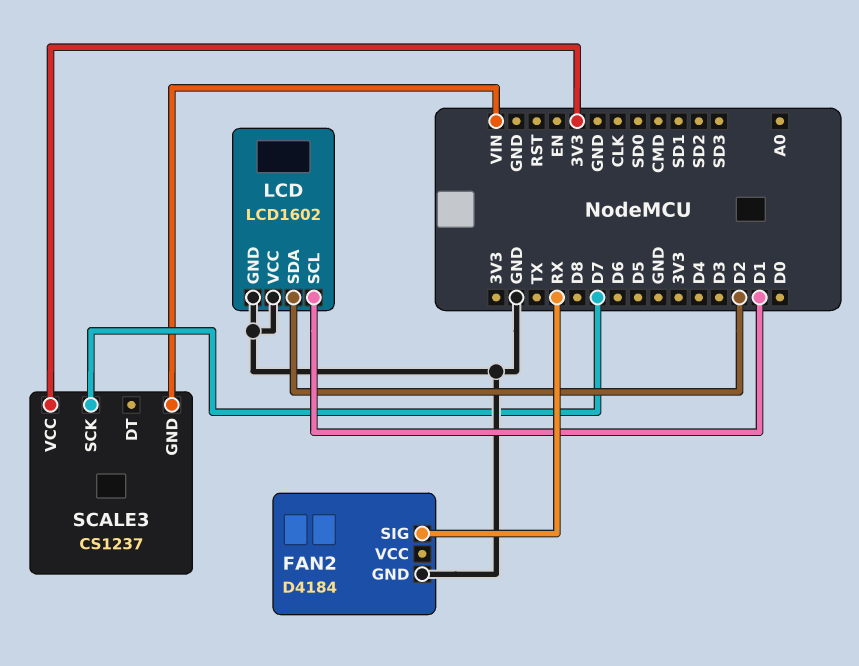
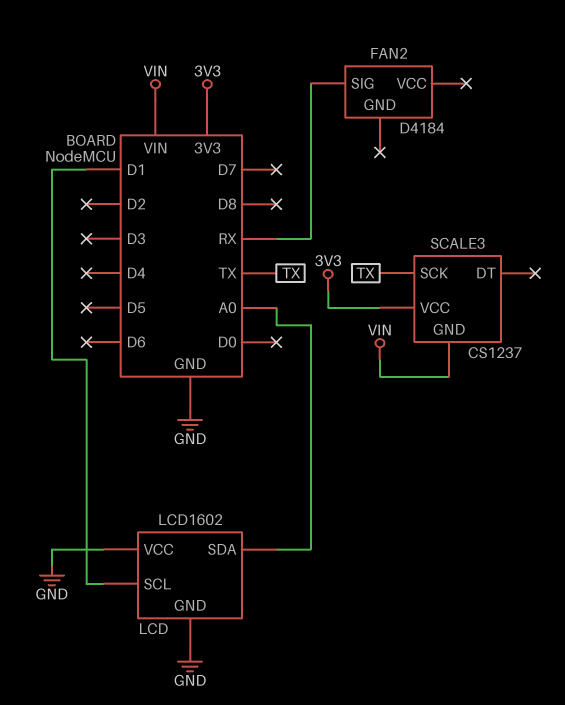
FAN2 pin GND: GND -> none
LCD pin SDA: D2 -> A0
SCALE3 pin SCK: D7 -> TX

